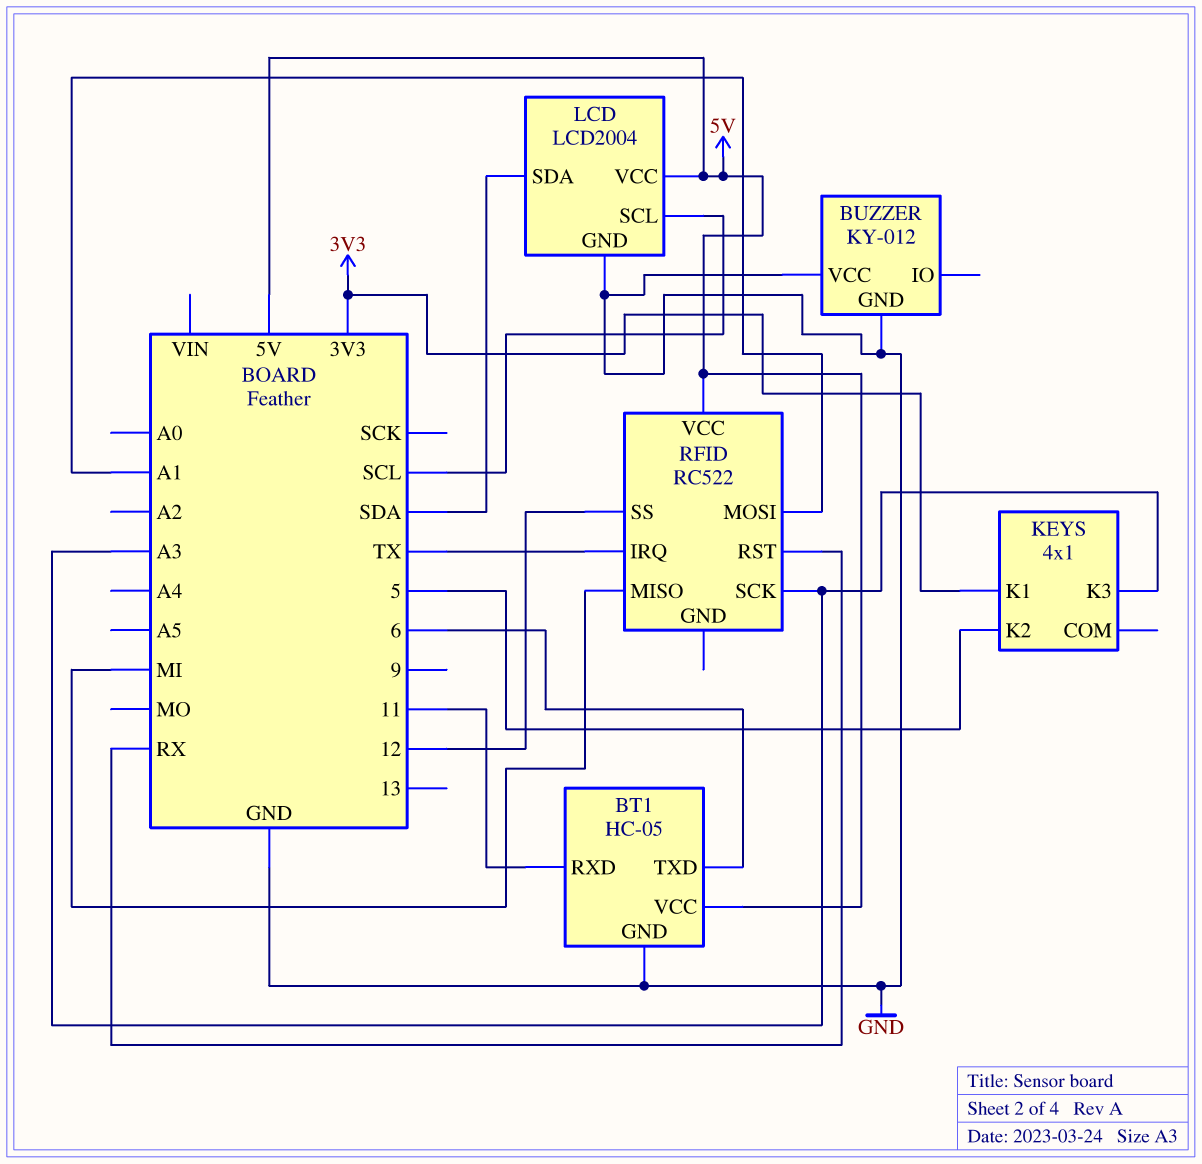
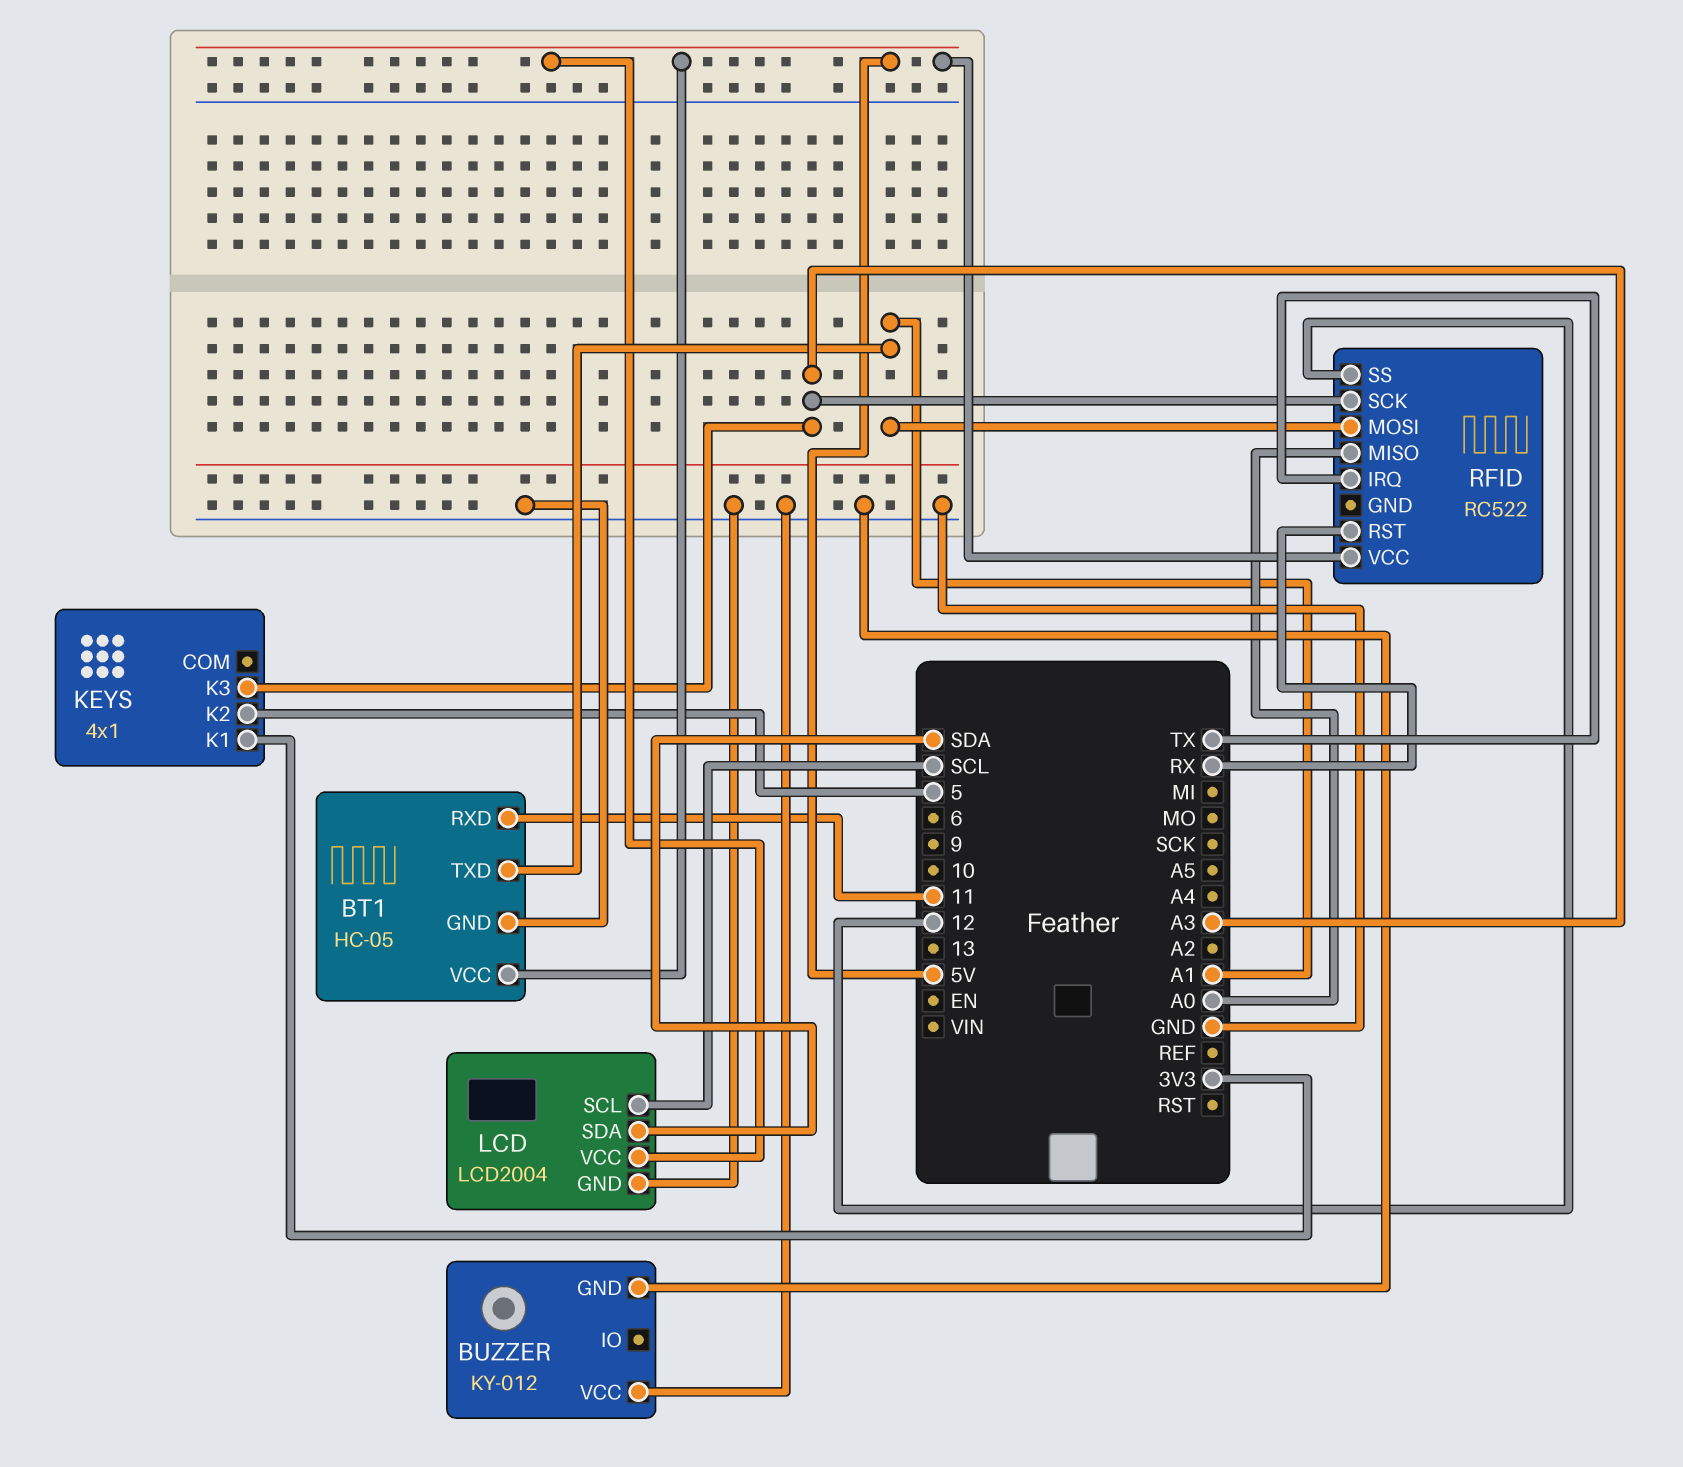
BT1 pin TXD: 6 -> A1
RFID pin MISO: MI -> A0

